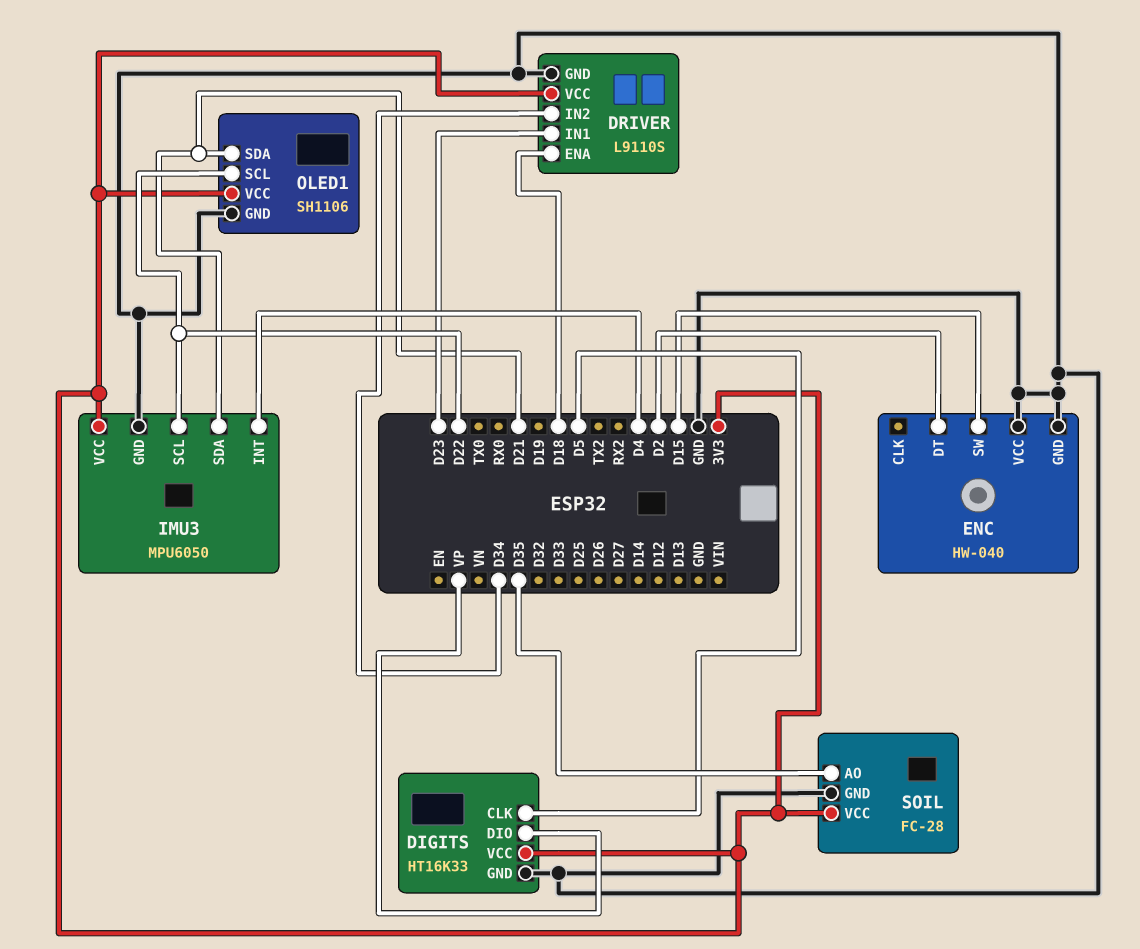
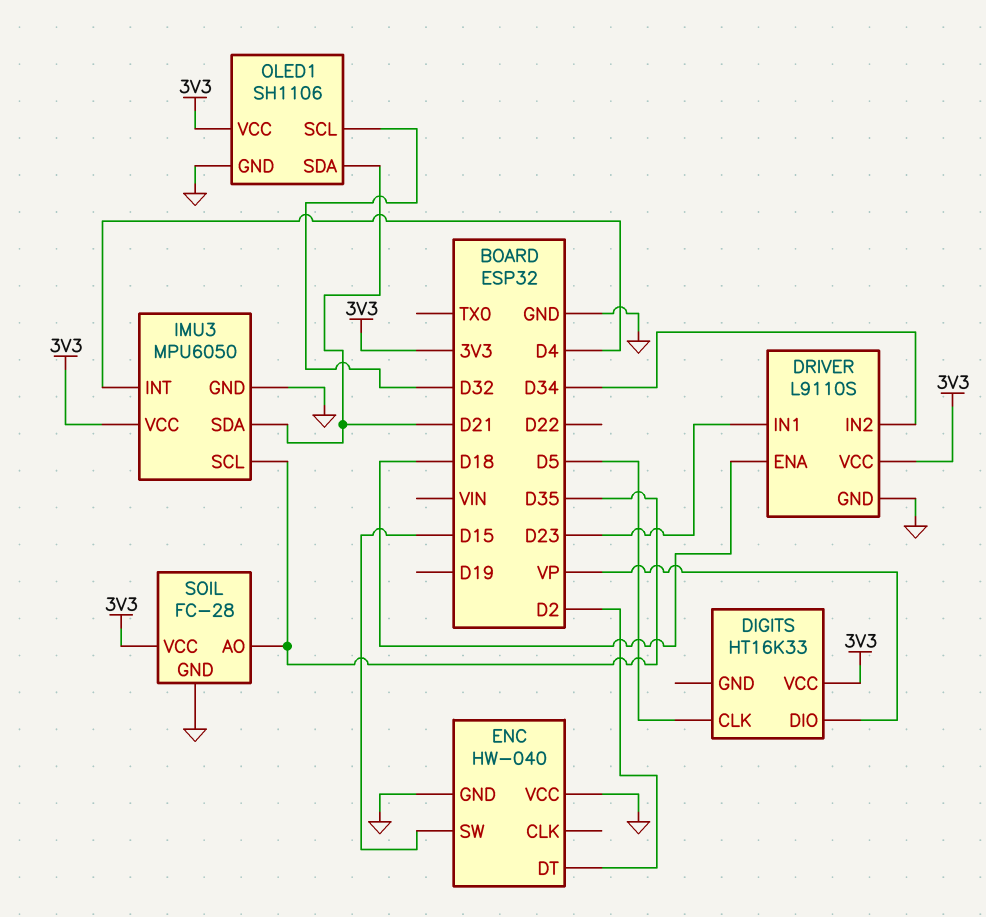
DIGITS pin GND: GND -> none
IMU3 pin SCL: D22 -> D35
OLED1 pin SCL: D22 -> D32

